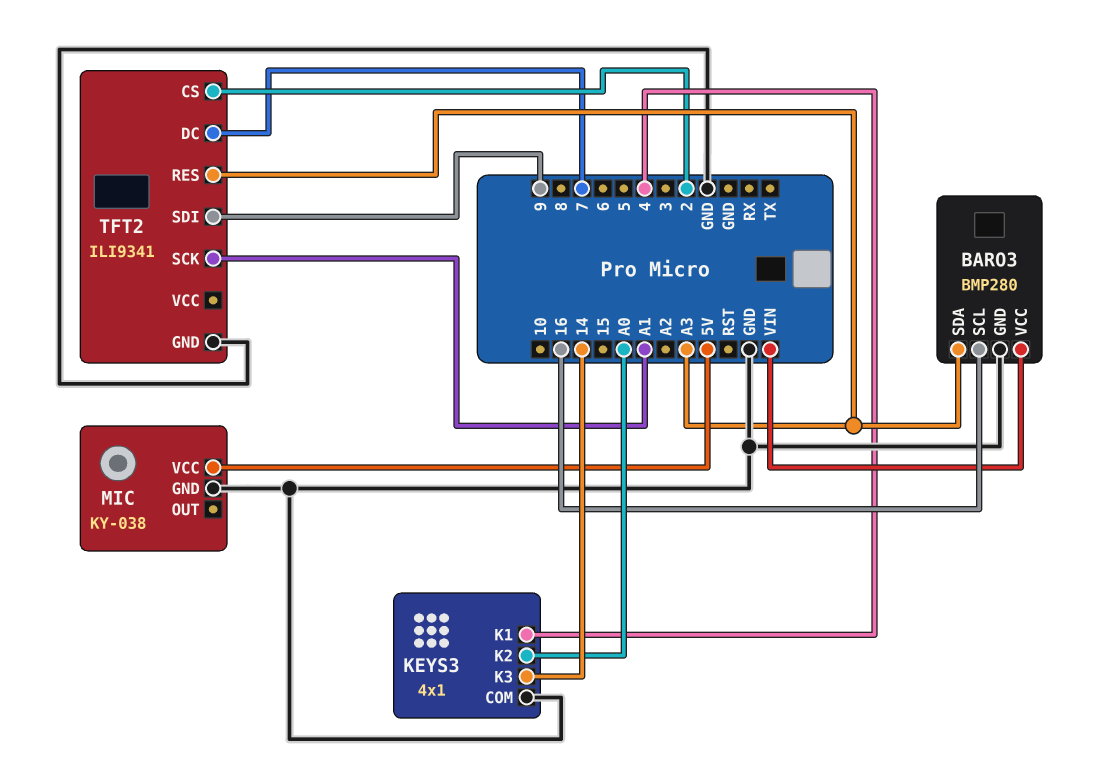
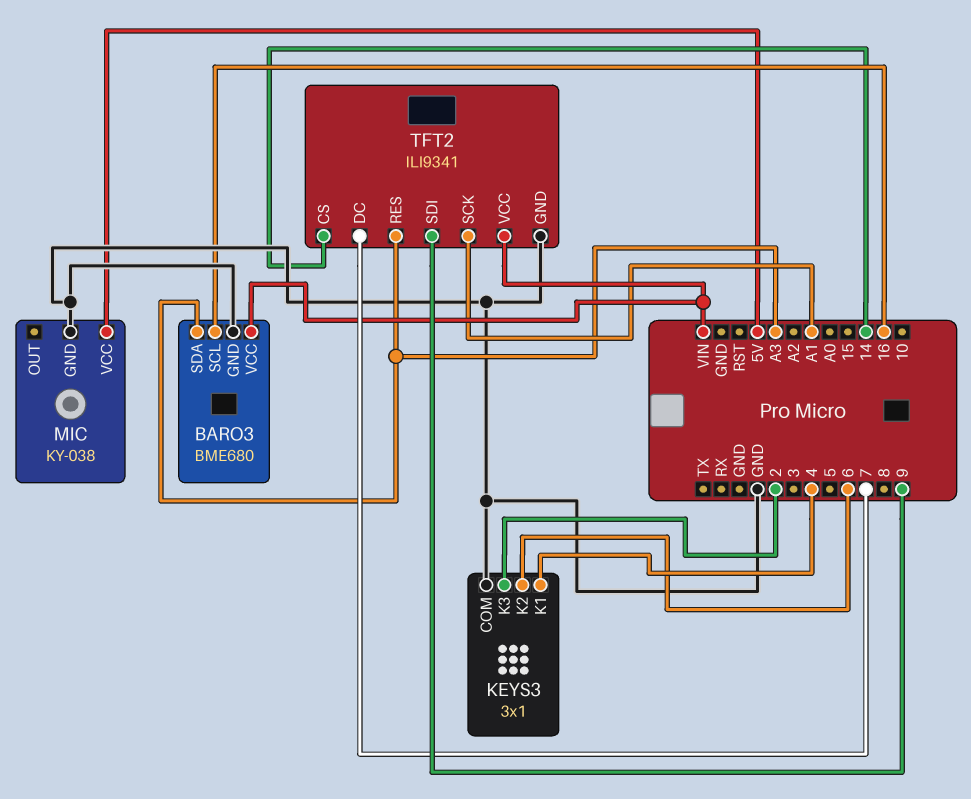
BARO3: BMP280 -> BME680
KEYS3: 4x1 -> 3x1
KEYS3 pin K2: A0 -> 6
KEYS3 pin K3: 14 -> 2
TFT2 pin CS: 2 -> 14
TFT2 pin VCC: none -> VIN

